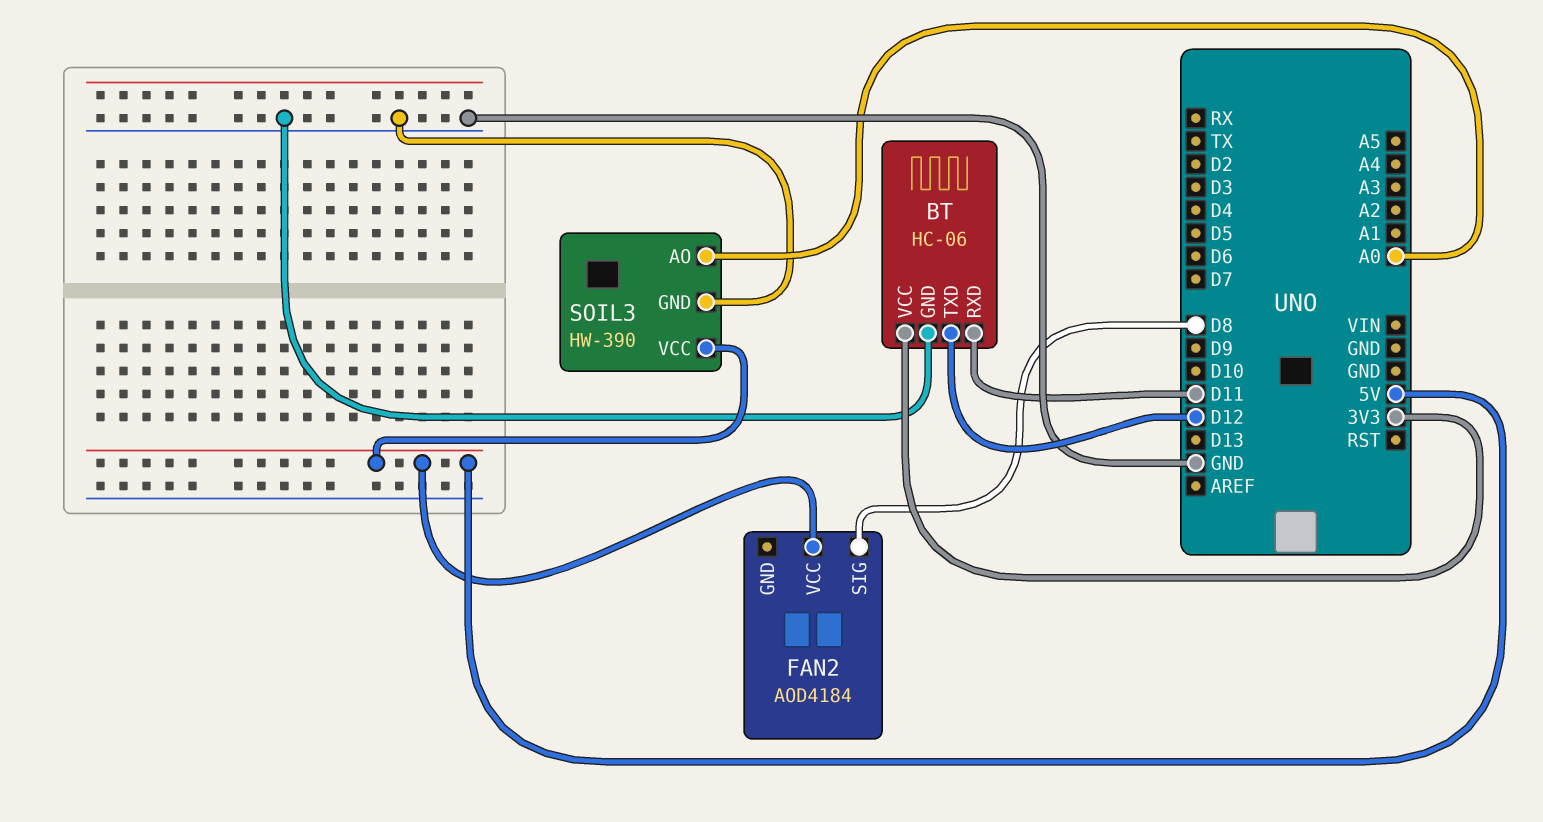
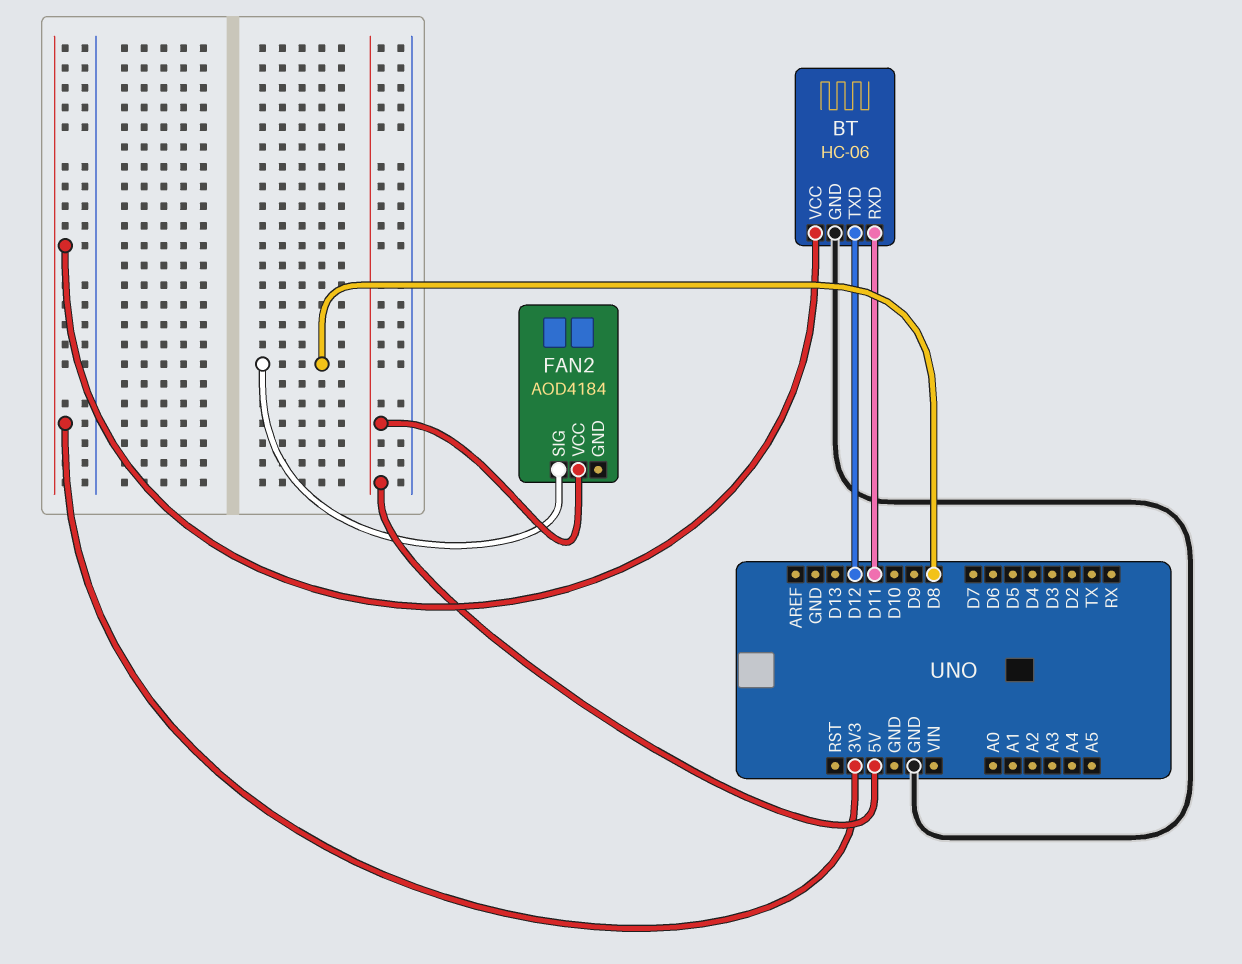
SOIL3: HW-390 -> none
SOIL3 pin AO: A0 -> none
SOIL3 pin GND: GND -> none
SOIL3 pin VCC: 5V -> none

